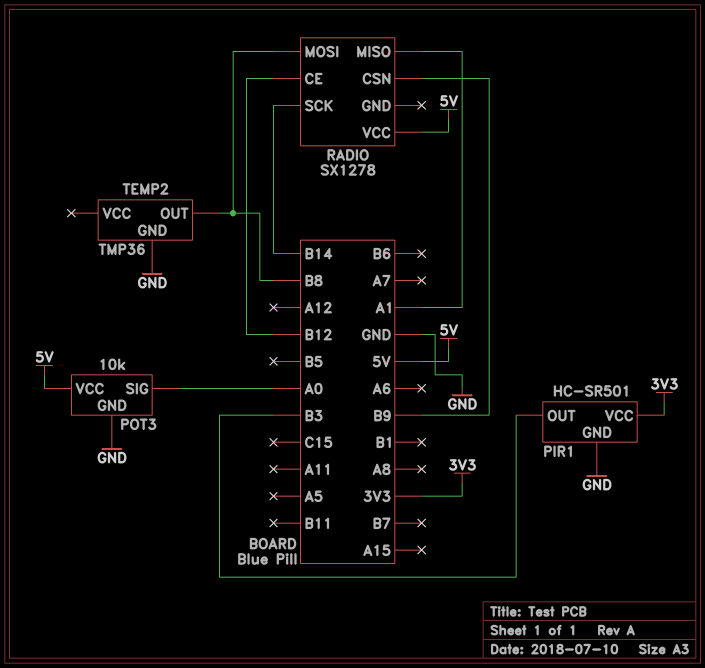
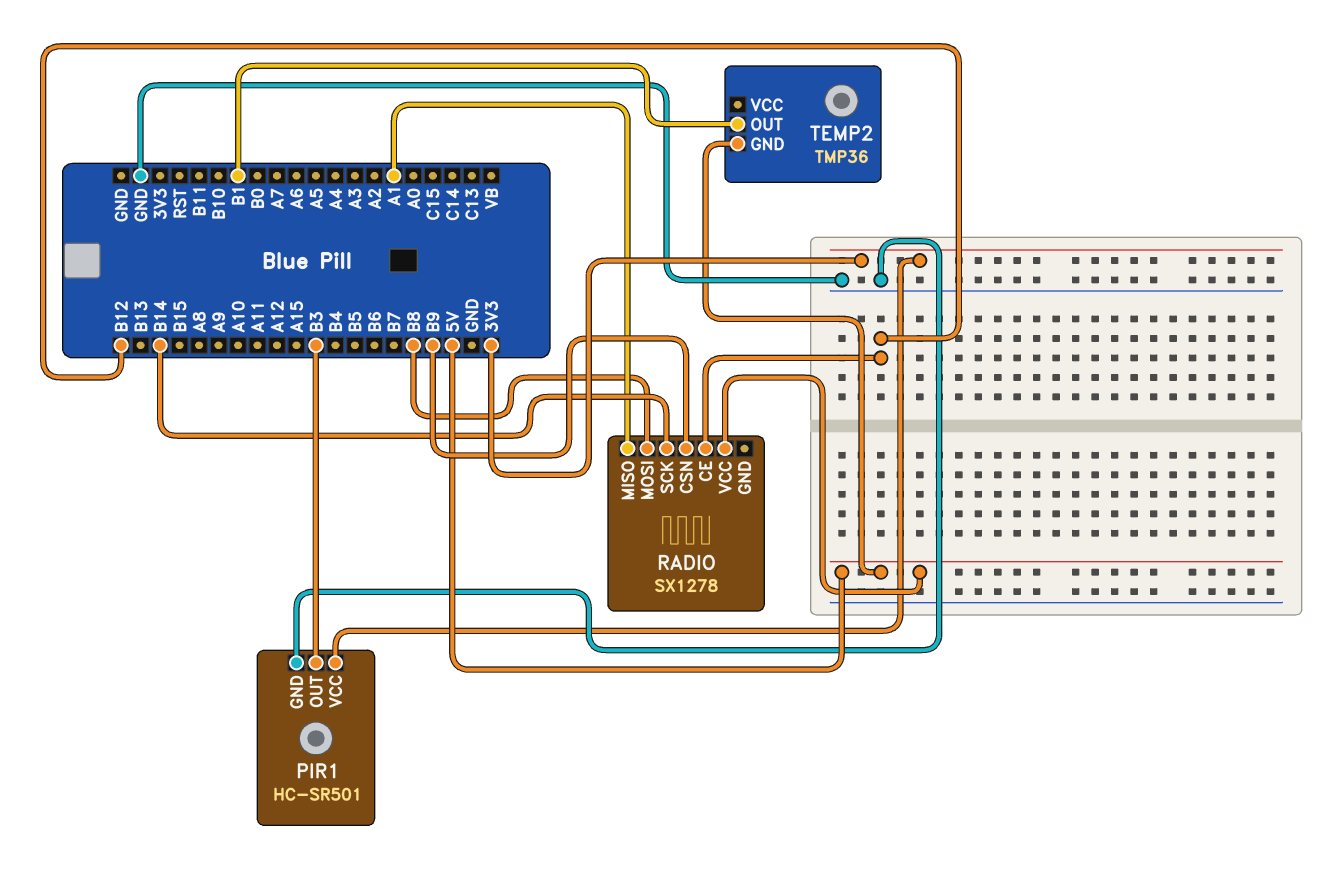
POT3: 10k -> none
POT3 pin GND: GND -> none
POT3 pin SIG: A0 -> none
POT3 pin VCC: 5V -> none
TEMP2 pin GND: GND -> 5V
TEMP2 pin OUT: B8 -> B1

